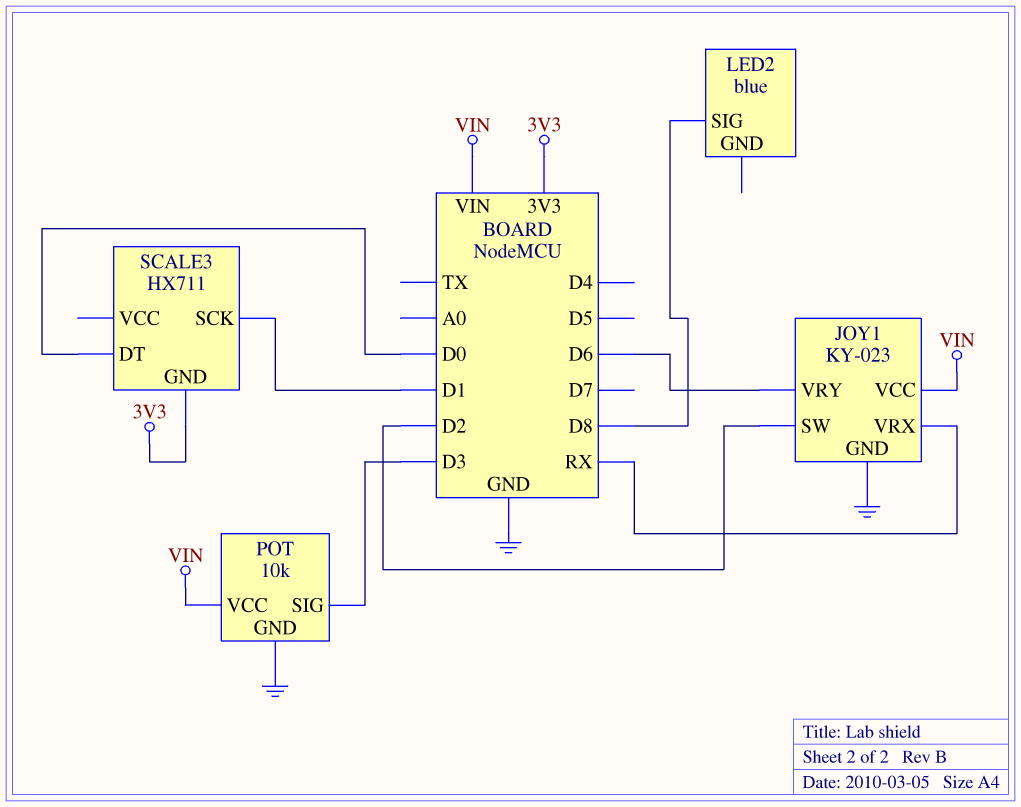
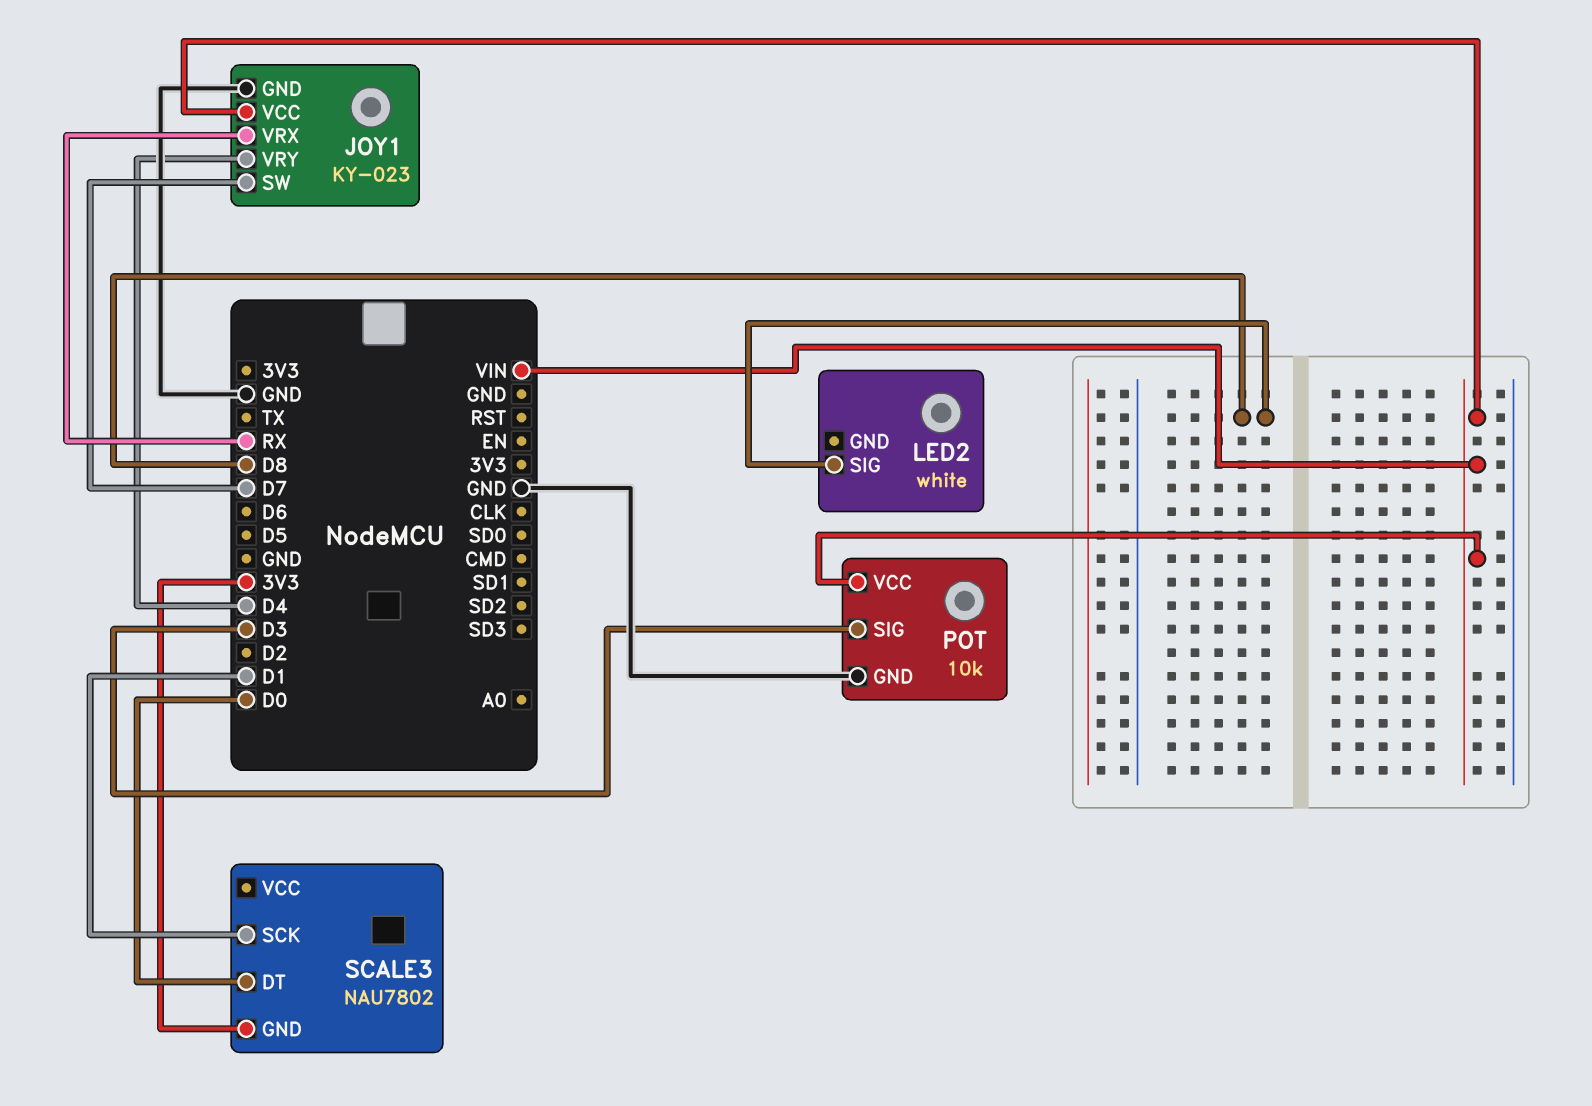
JOY1 pin SW: D2 -> D7
JOY1 pin VRY: D6 -> D4
LED2: blue -> white
SCALE3: HX711 -> NAU7802

